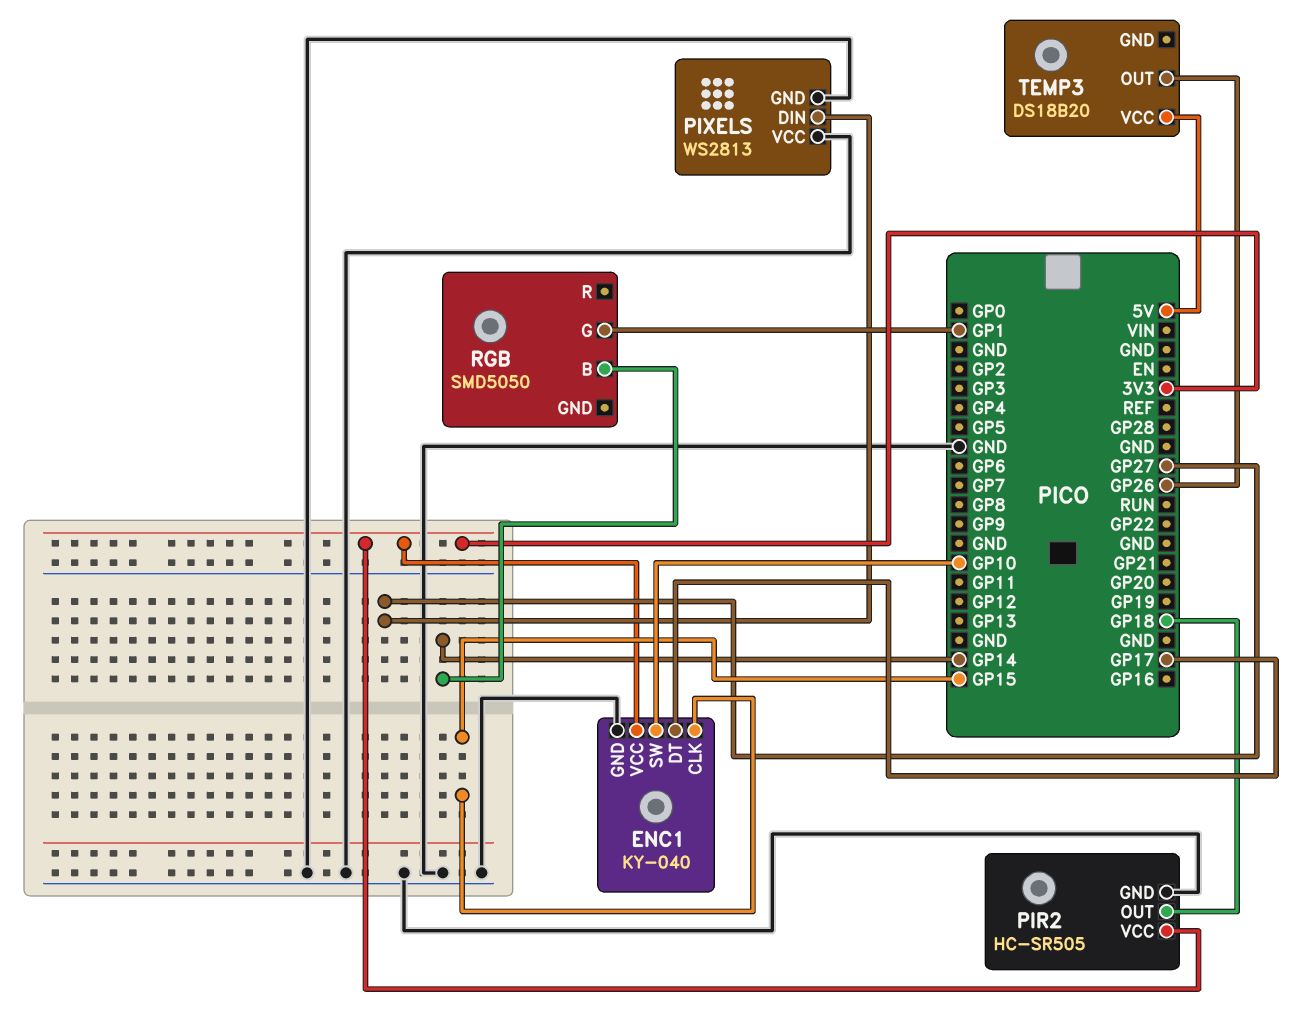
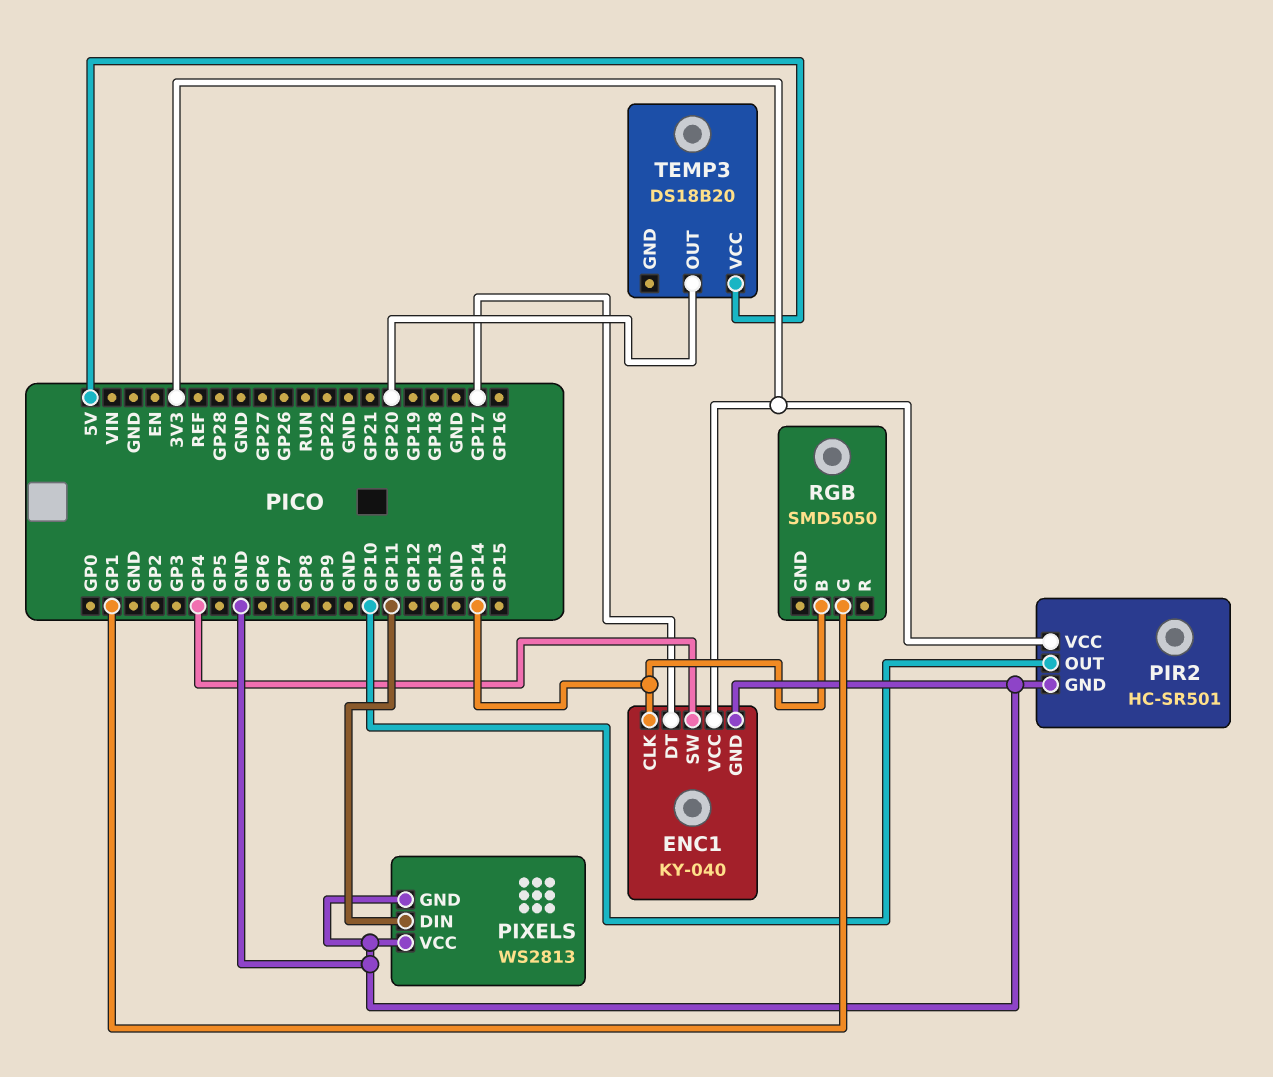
ENC1 pin CLK: GP15 -> GP14
ENC1 pin SW: GP10 -> GP4
PIR2: HC-SR505 -> HC-SR501
PIR2 pin OUT: GP18 -> GP10
PIXELS pin DIN: GP27 -> GP11
TEMP3 pin OUT: GP26 -> GP20

